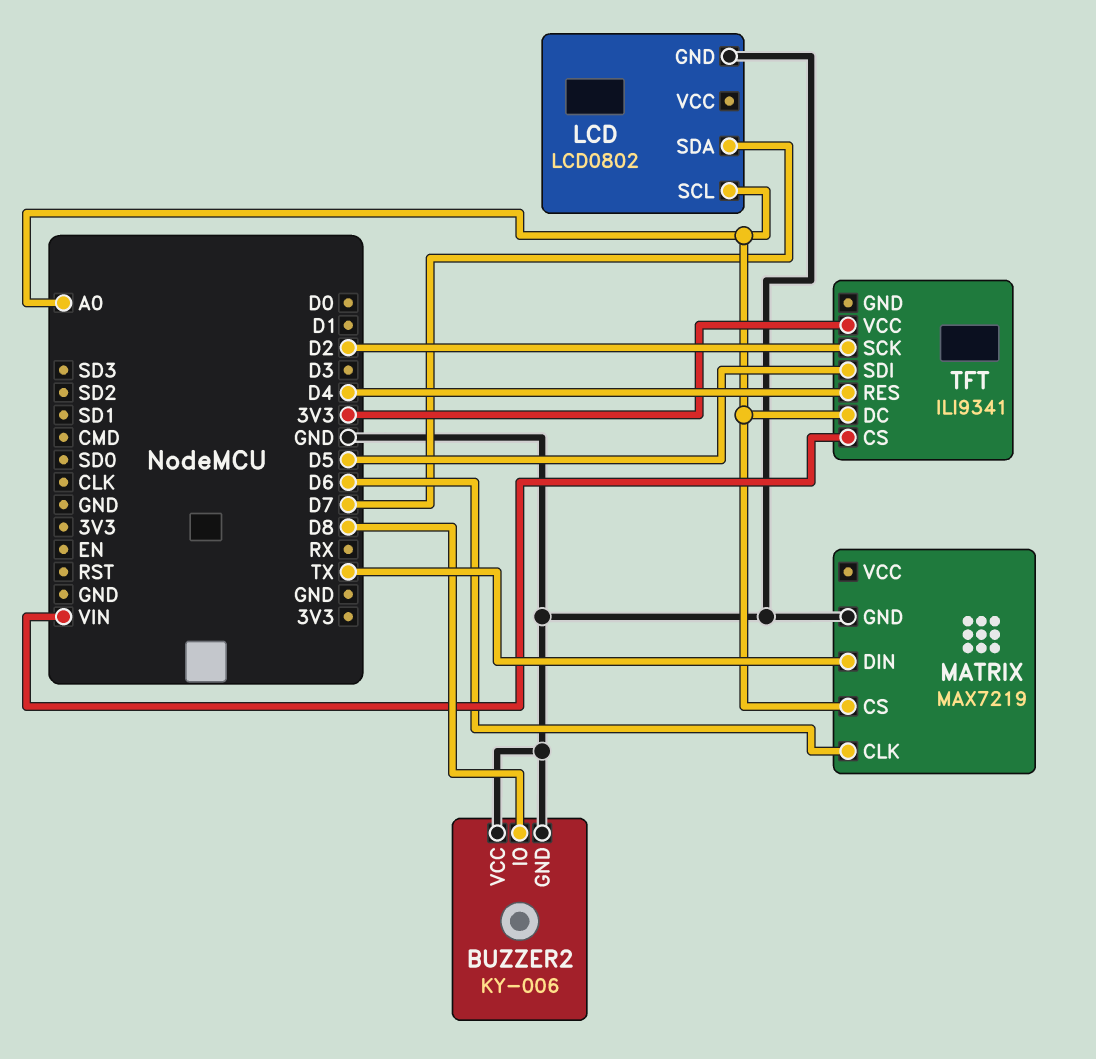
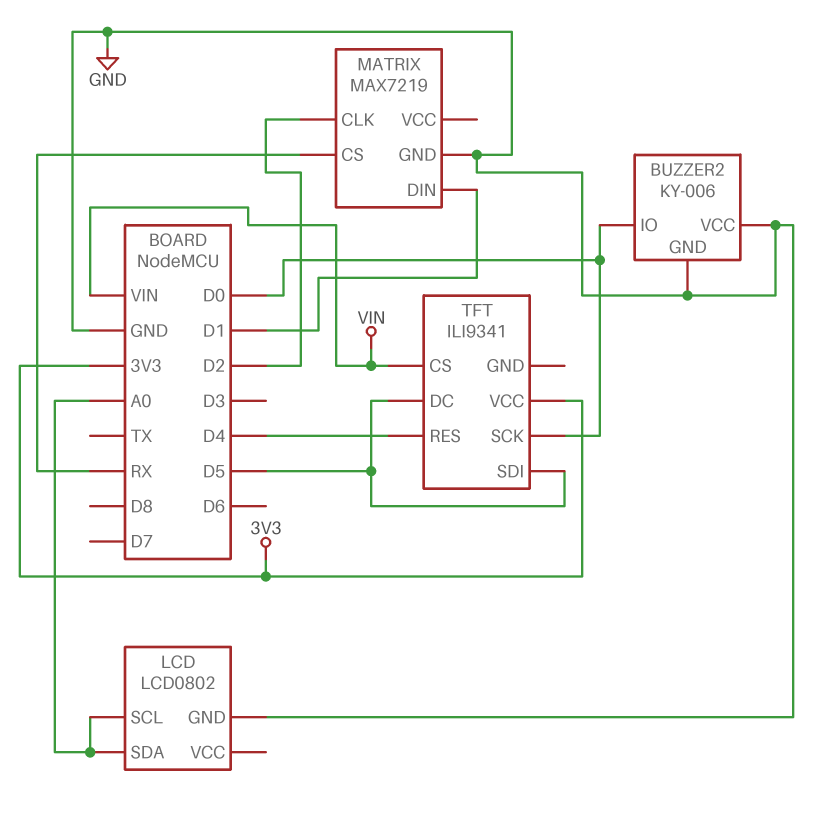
BUZZER2 pin IO: D8 -> D0
LCD pin SDA: D7 -> A0
MATRIX pin CLK: D6 -> D2
MATRIX pin CS: A0 -> RX
MATRIX pin DIN: TX -> D1
TFT pin DC: A0 -> D5
TFT pin SCK: D2 -> D0

